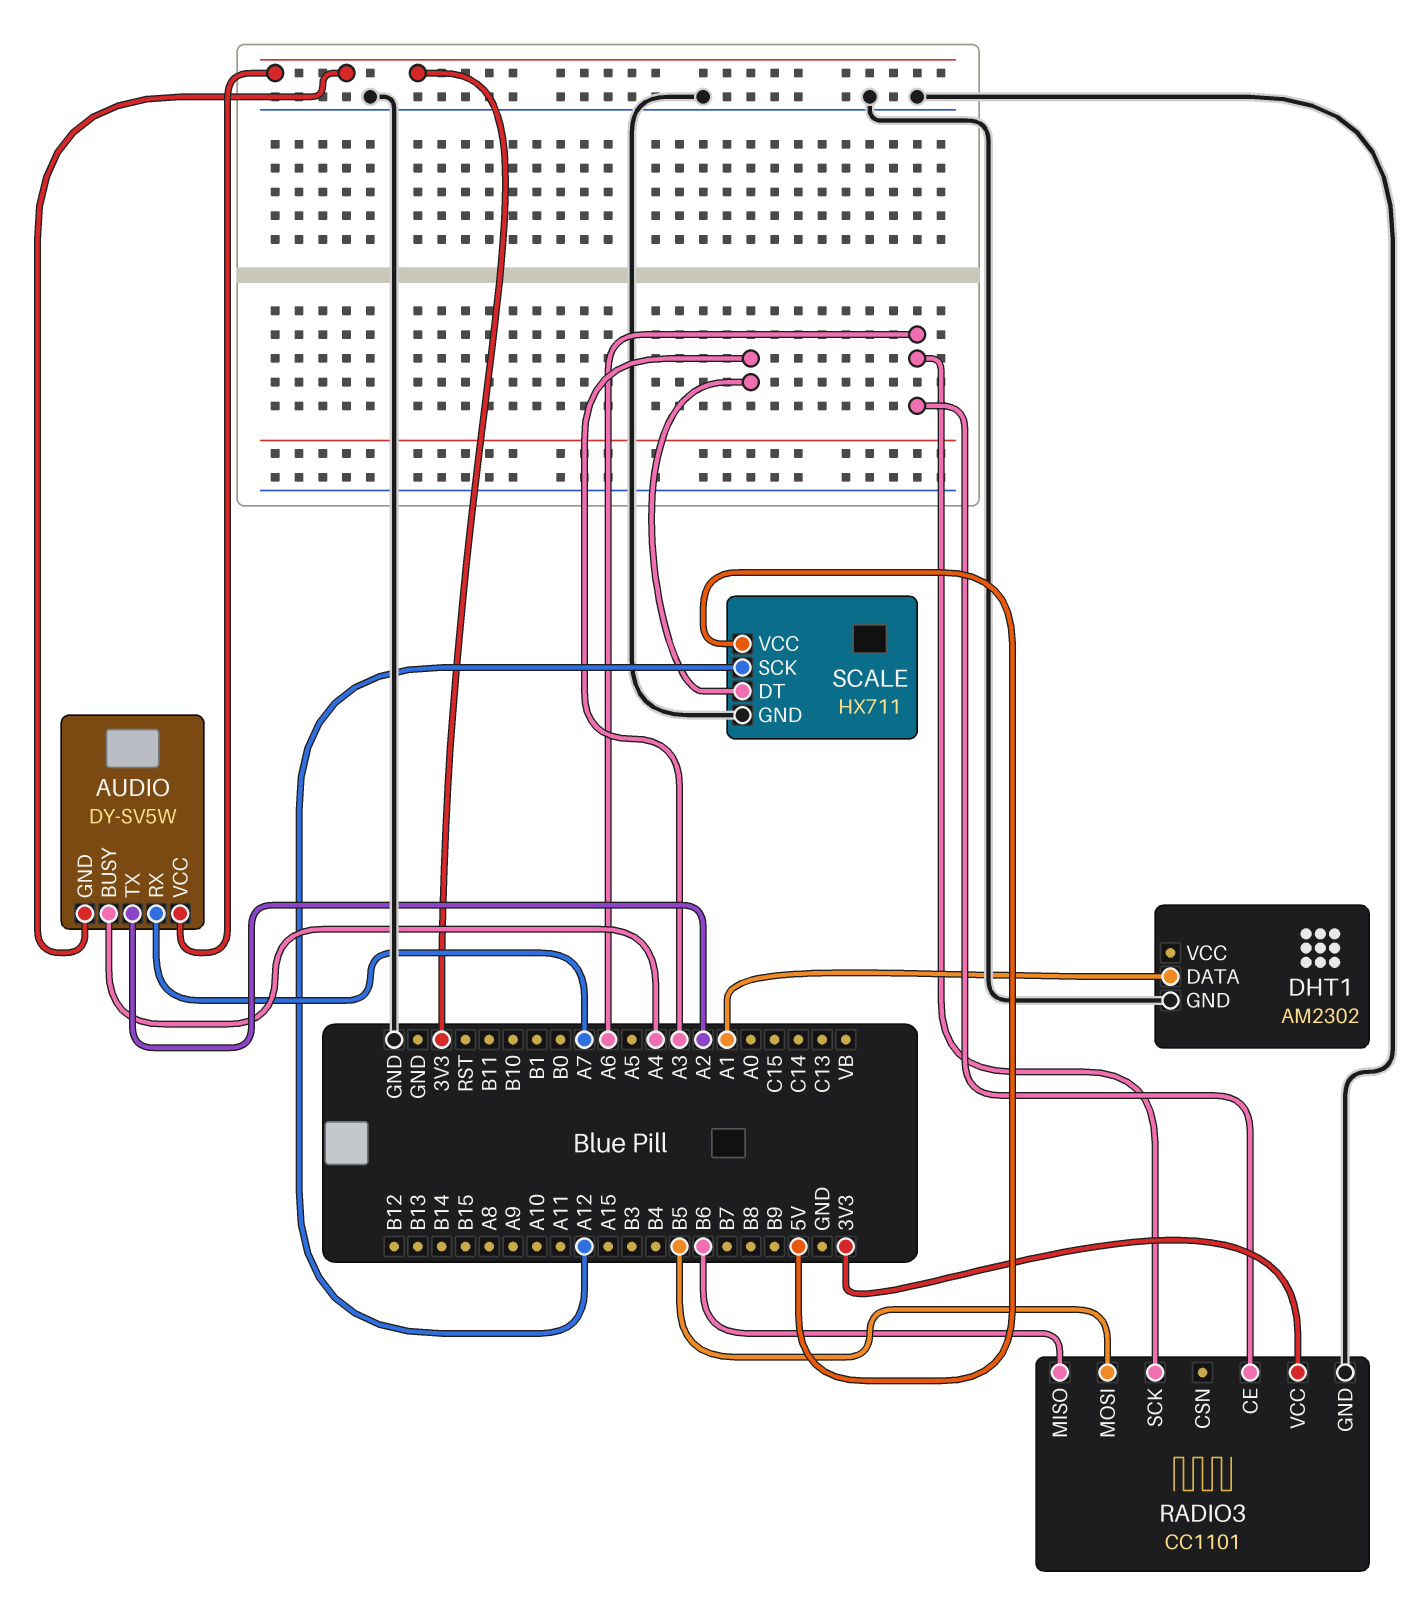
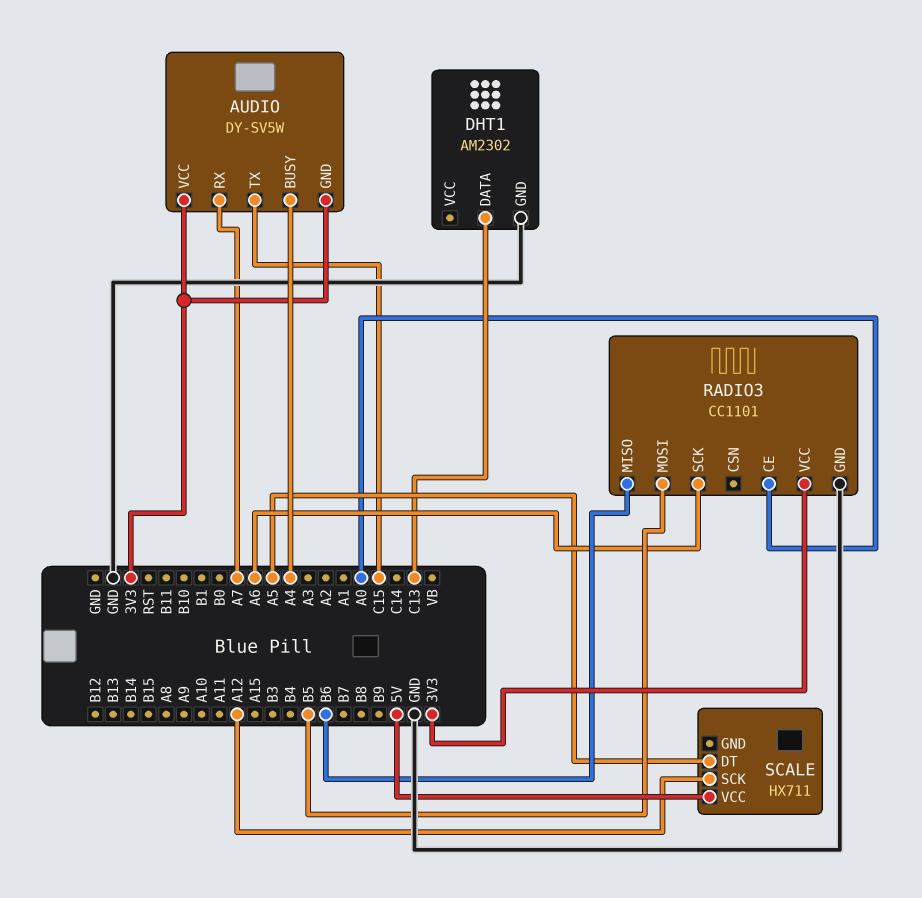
AUDIO pin TX: A2 -> C15
DHT1 pin DATA: A1 -> C13
RADIO3 pin CE: A6 -> A0
SCALE pin DT: A3 -> A5
SCALE pin GND: GND -> none

